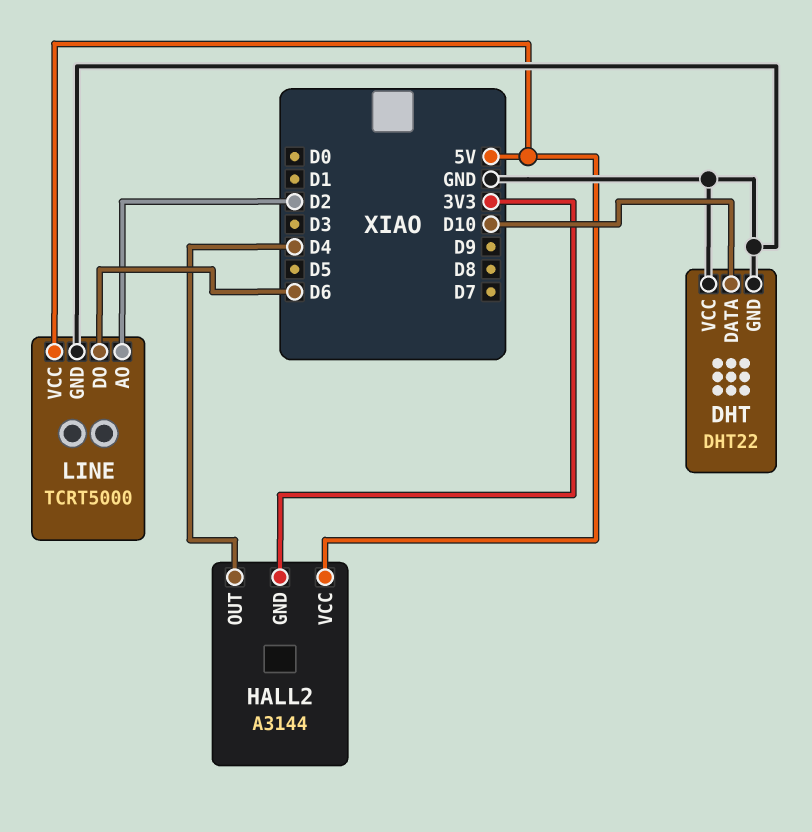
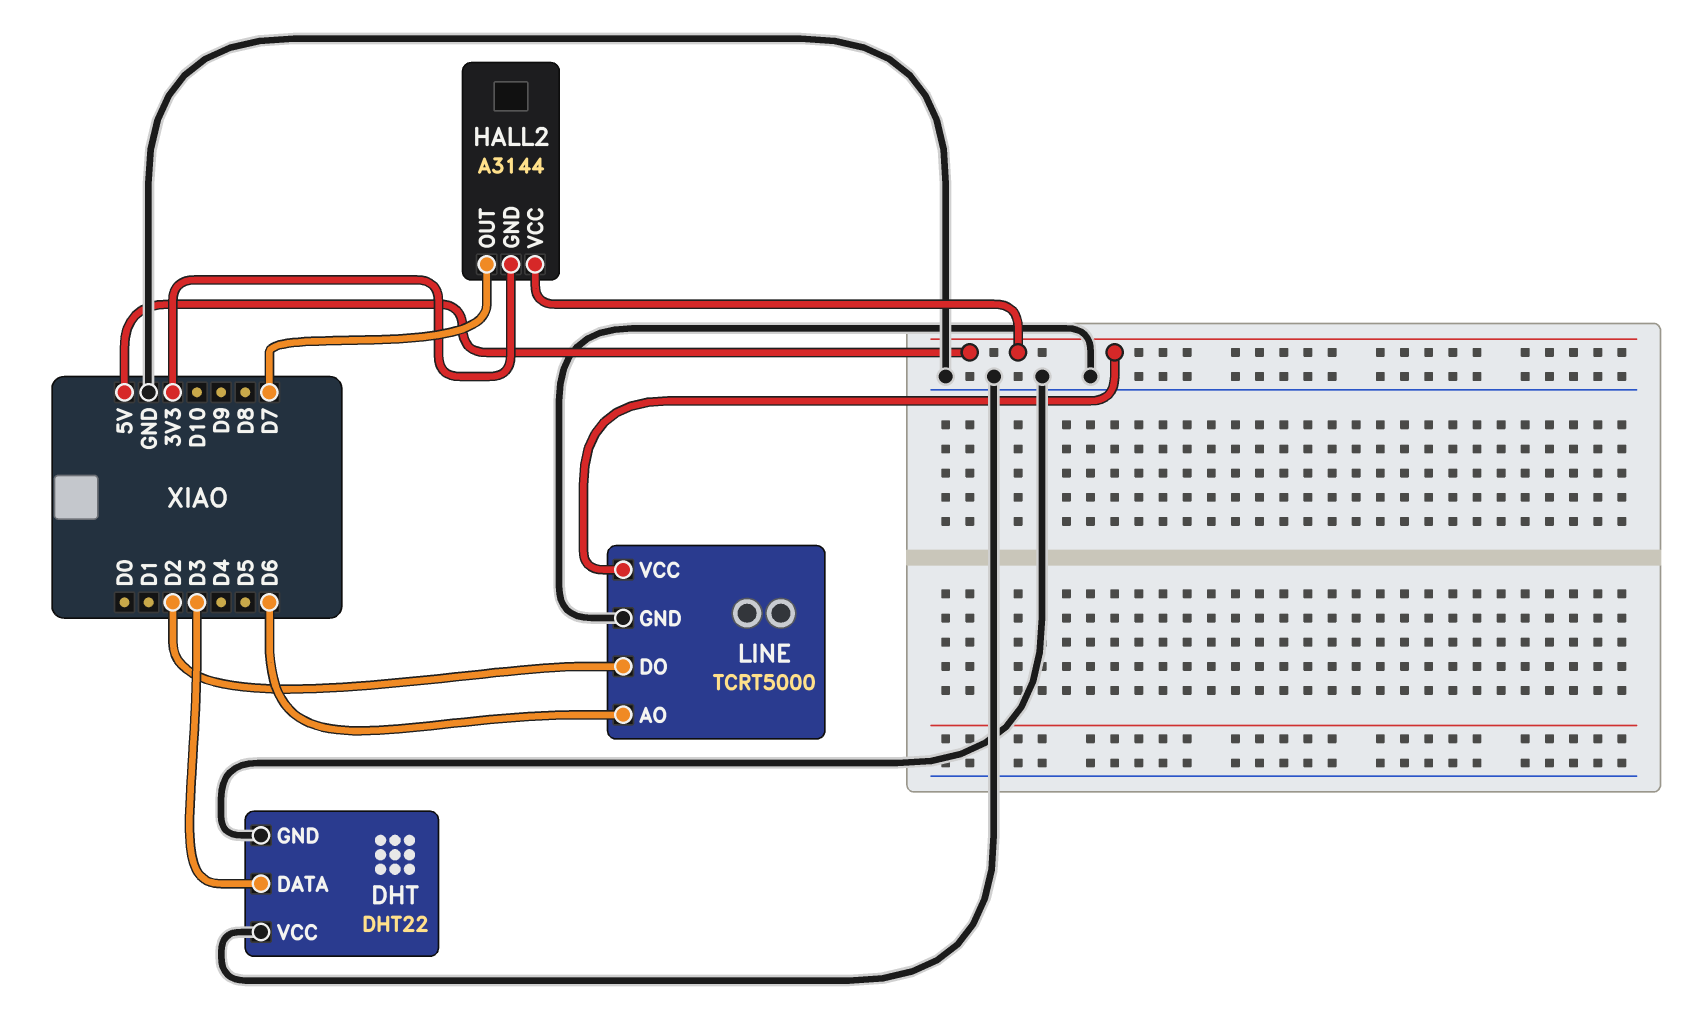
DHT pin DATA: D10 -> D3
HALL2 pin OUT: D4 -> D7
LINE pin AO: D2 -> D6
LINE pin DO: D6 -> D2

